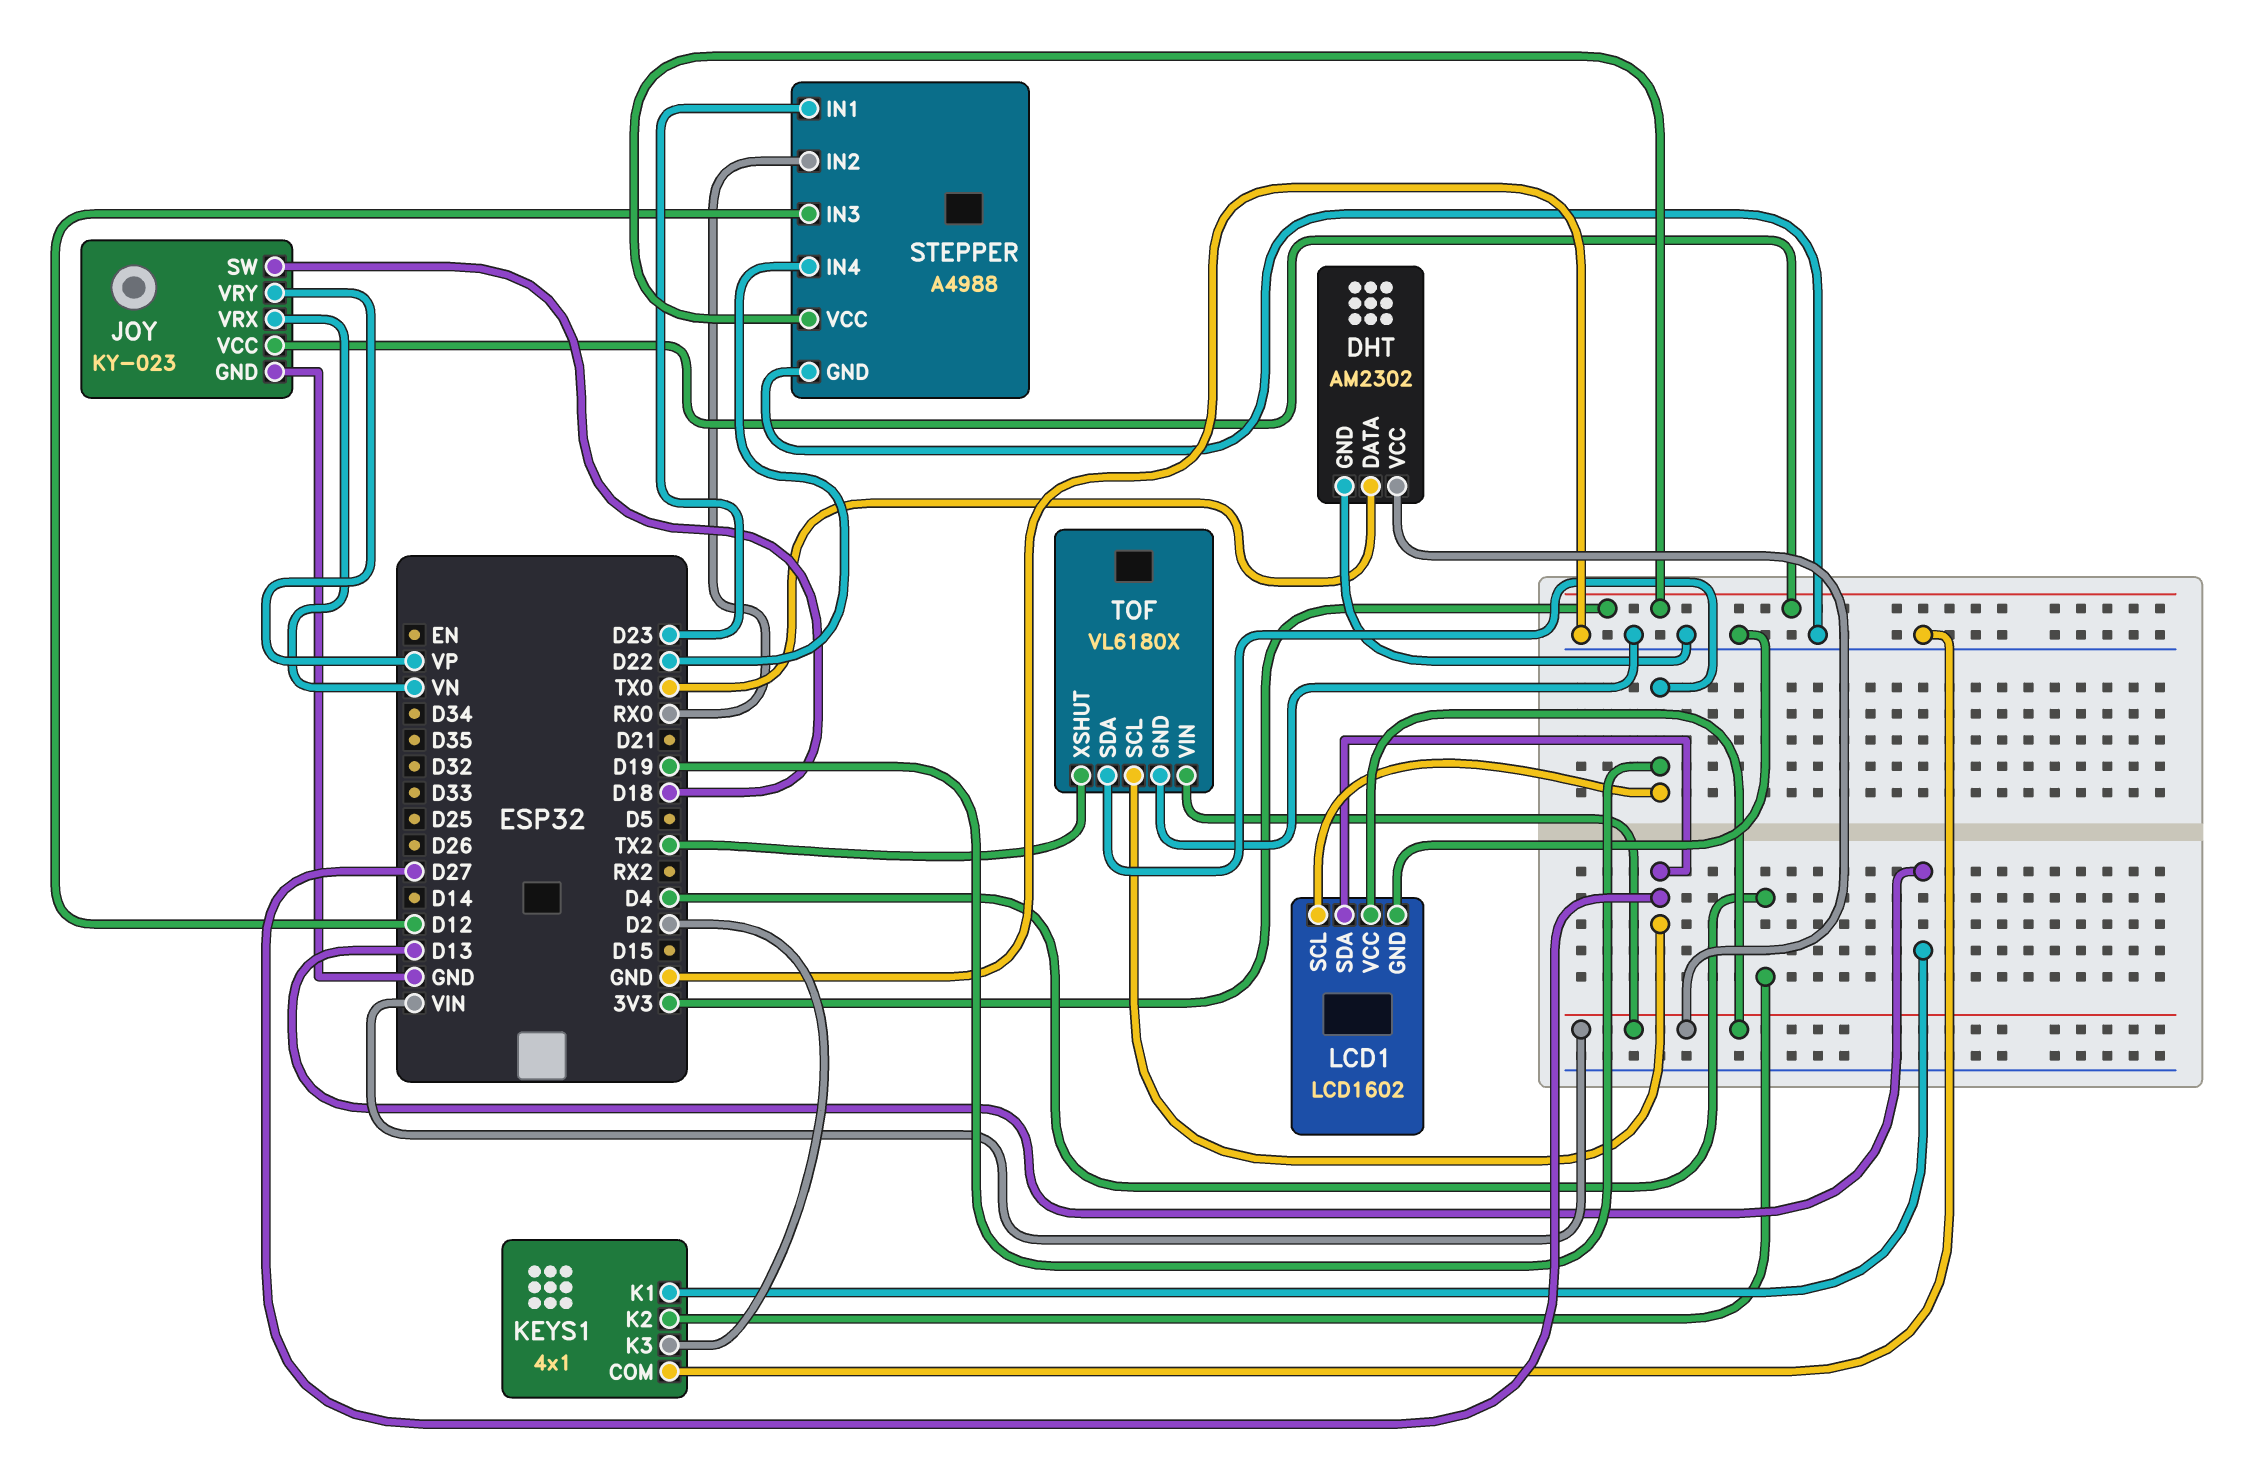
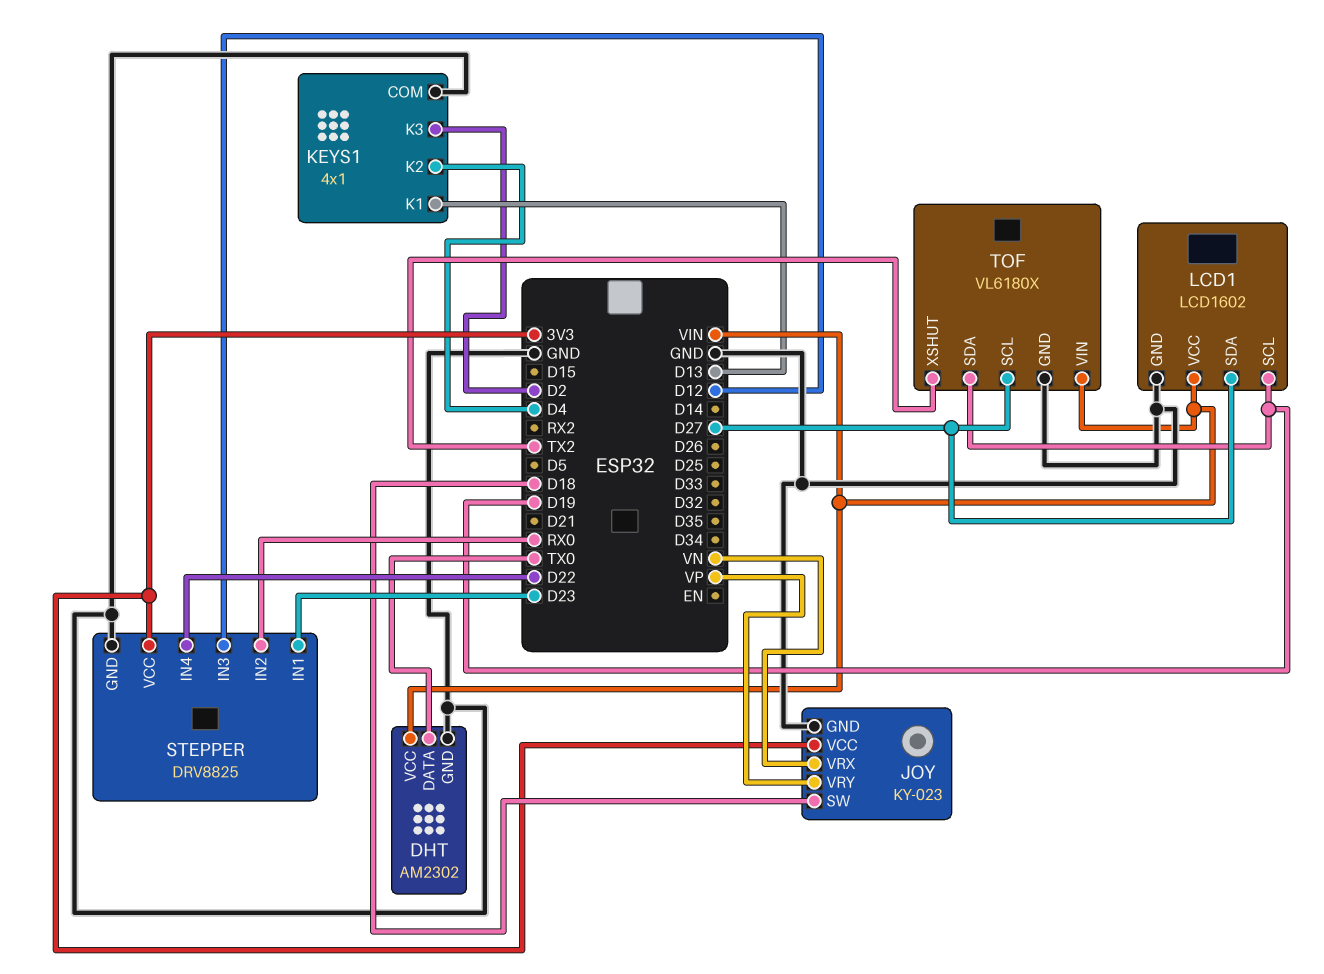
STEPPER: A4988 -> DRV8825

